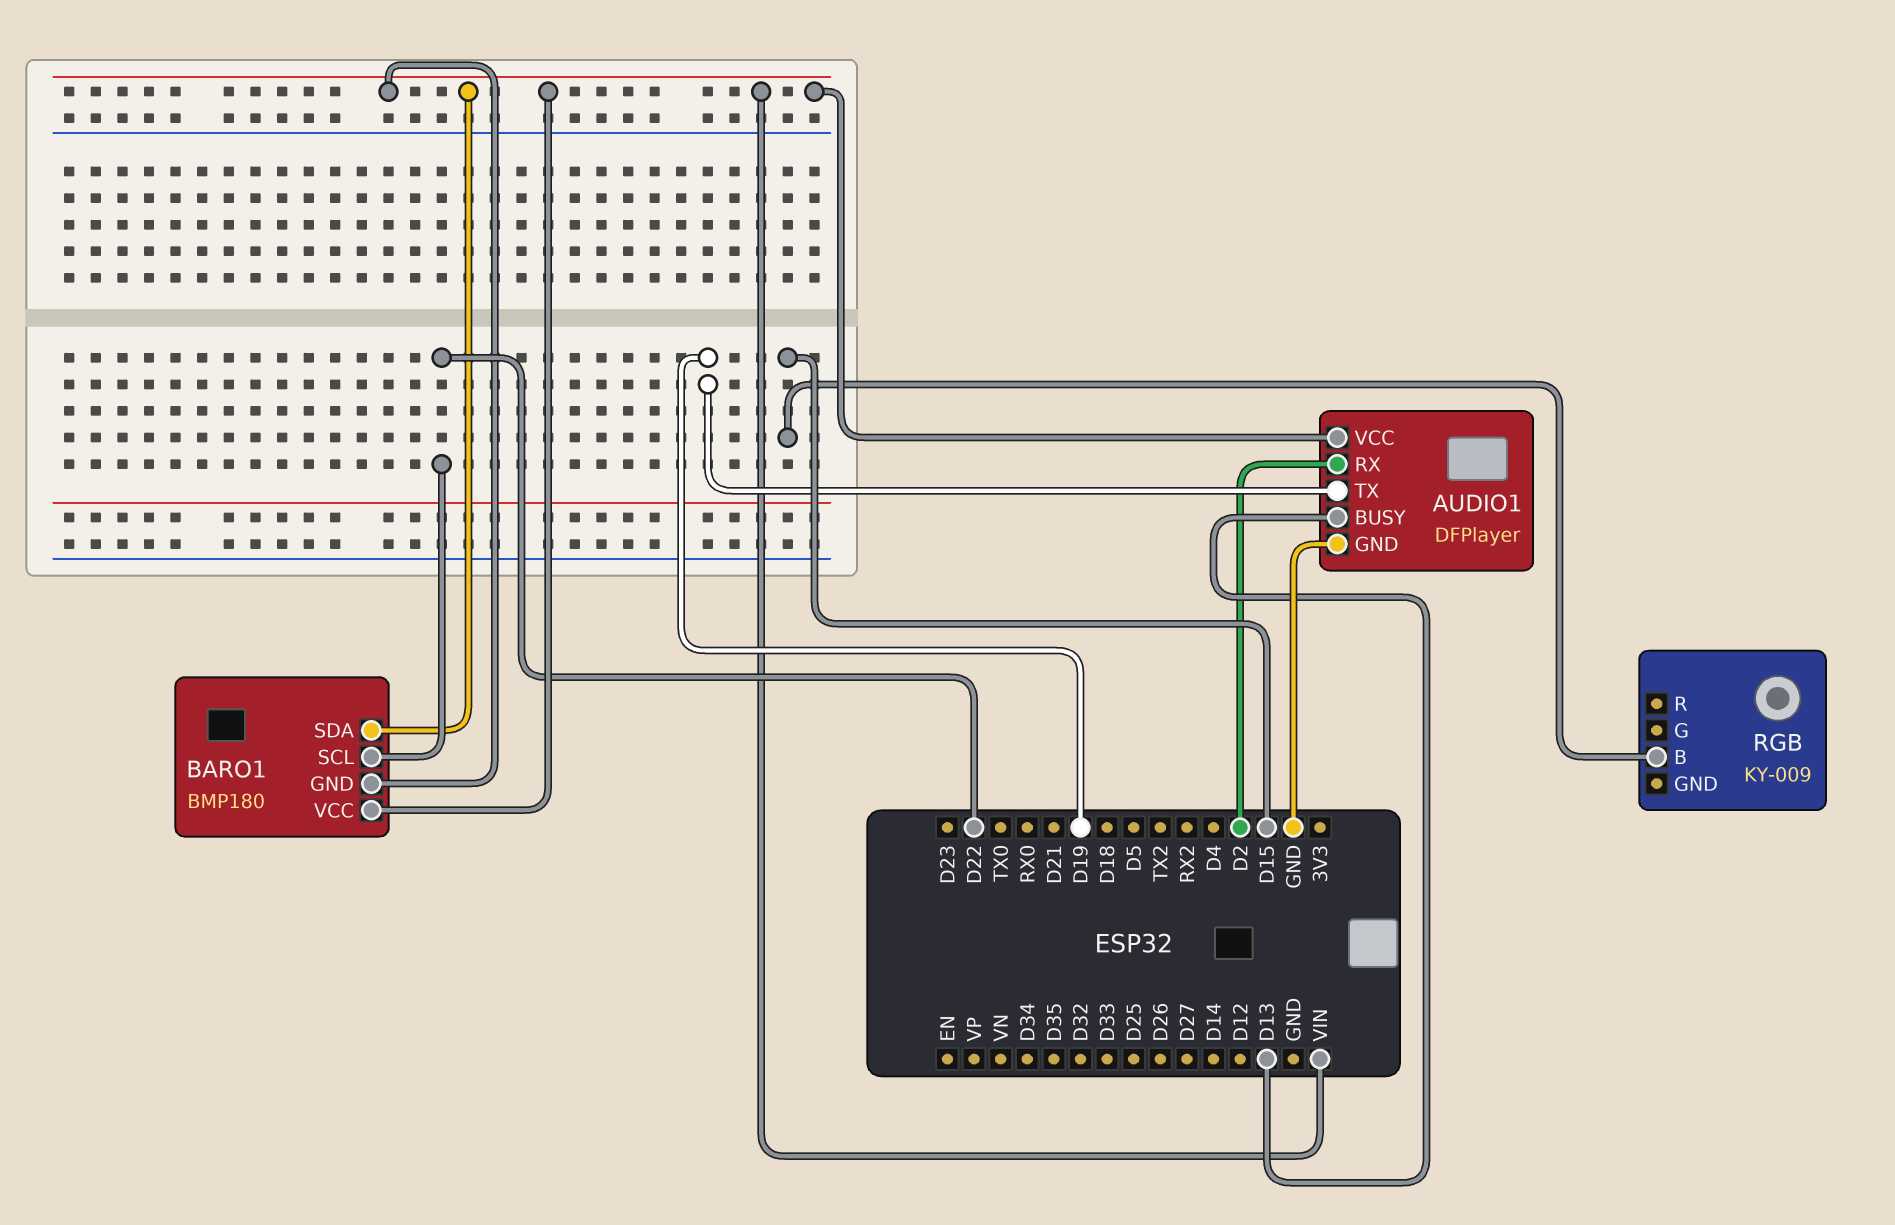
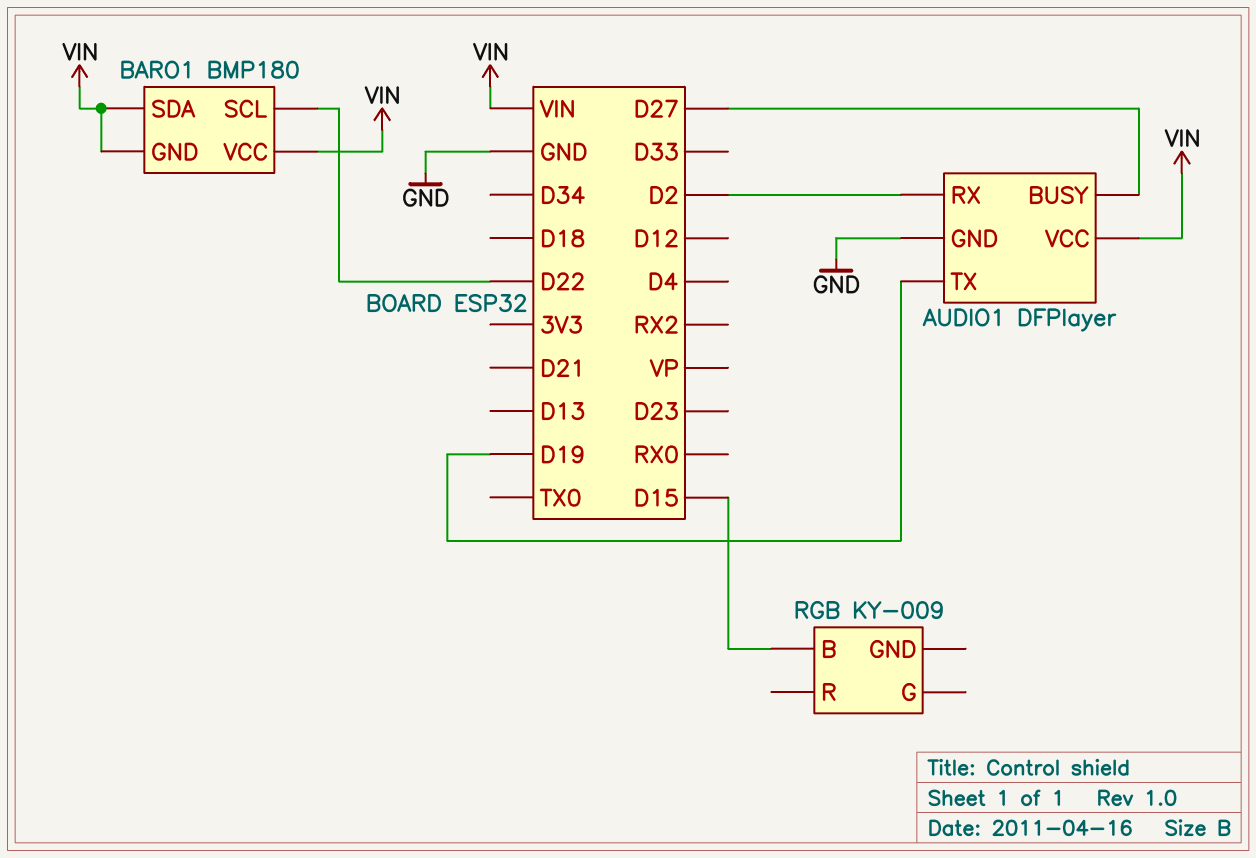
AUDIO1 pin BUSY: D13 -> D27

